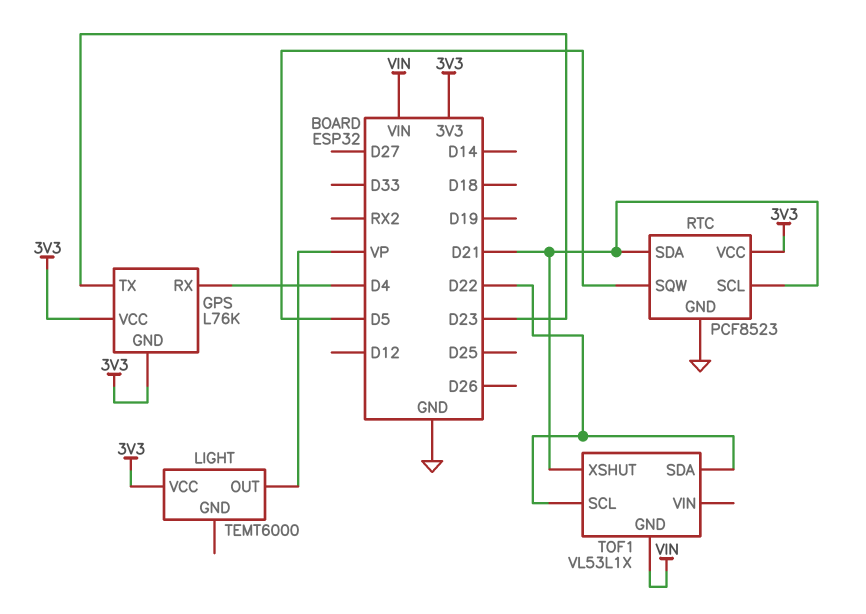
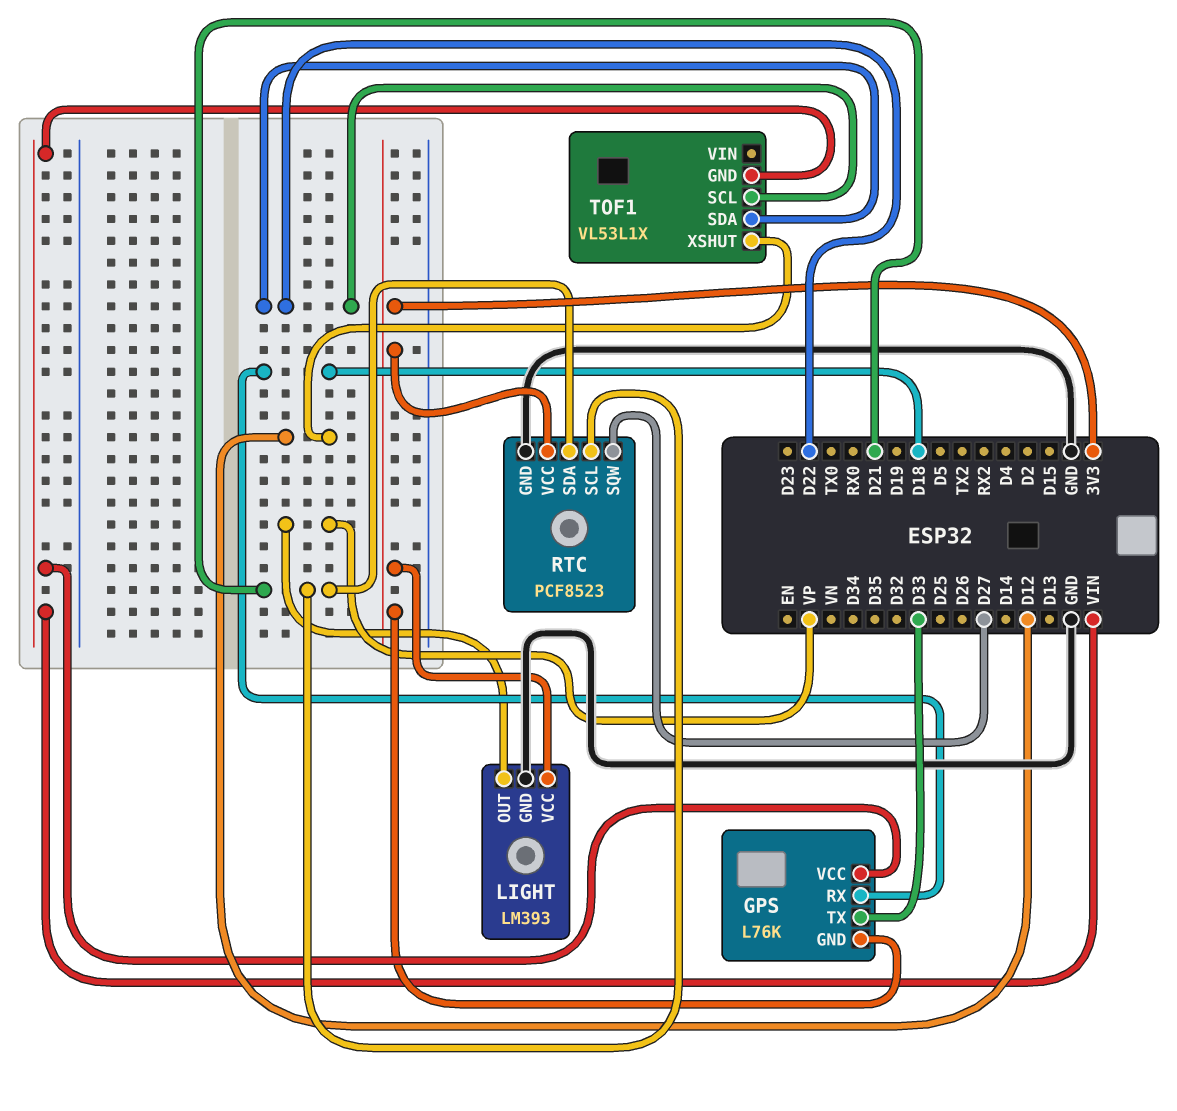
GPS pin RX: D4 -> D18
GPS pin TX: D23 -> D33
GPS pin VCC: 3V3 -> VIN
LIGHT: TEMT6000 -> LM393
LIGHT pin GND: none -> GND
RTC pin SQW: D5 -> D27
TOF1 pin XSHUT: D21 -> D12

